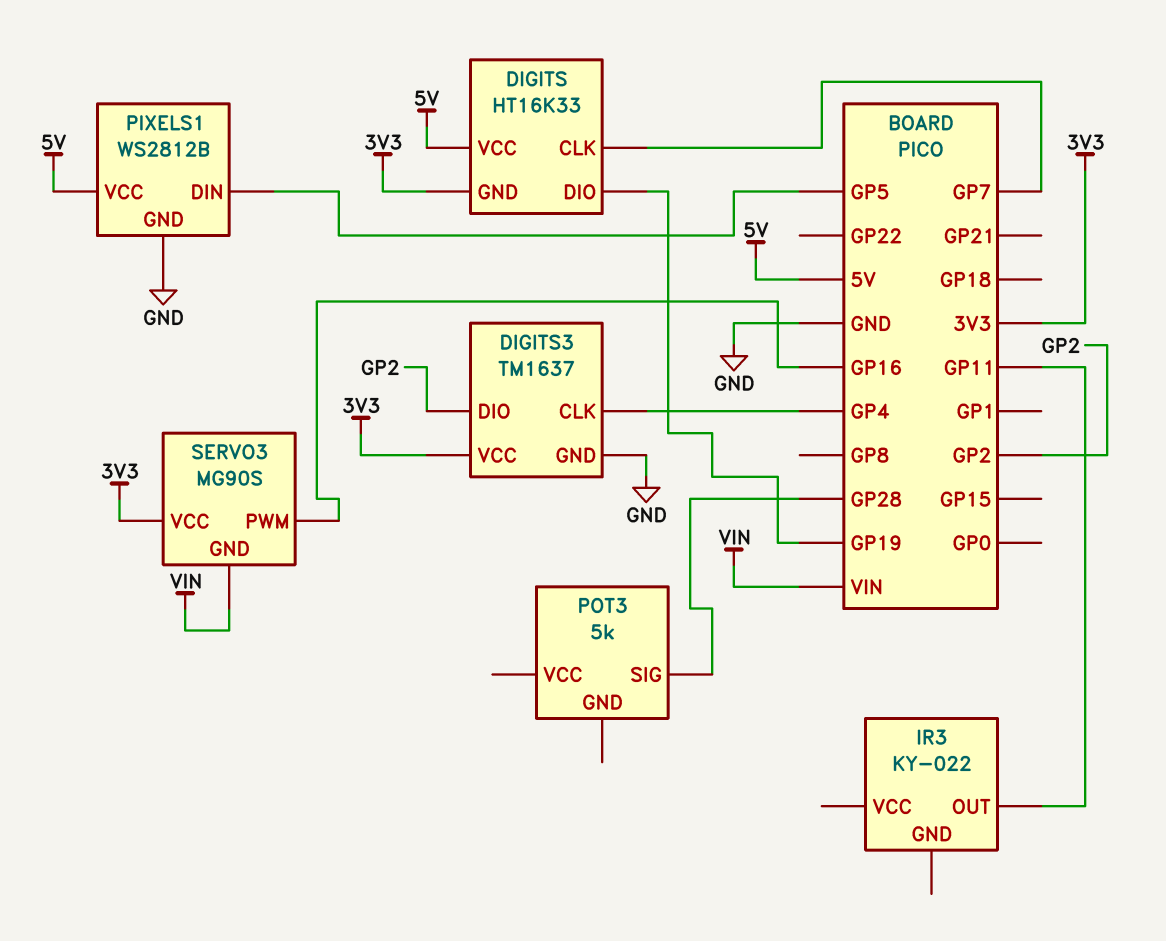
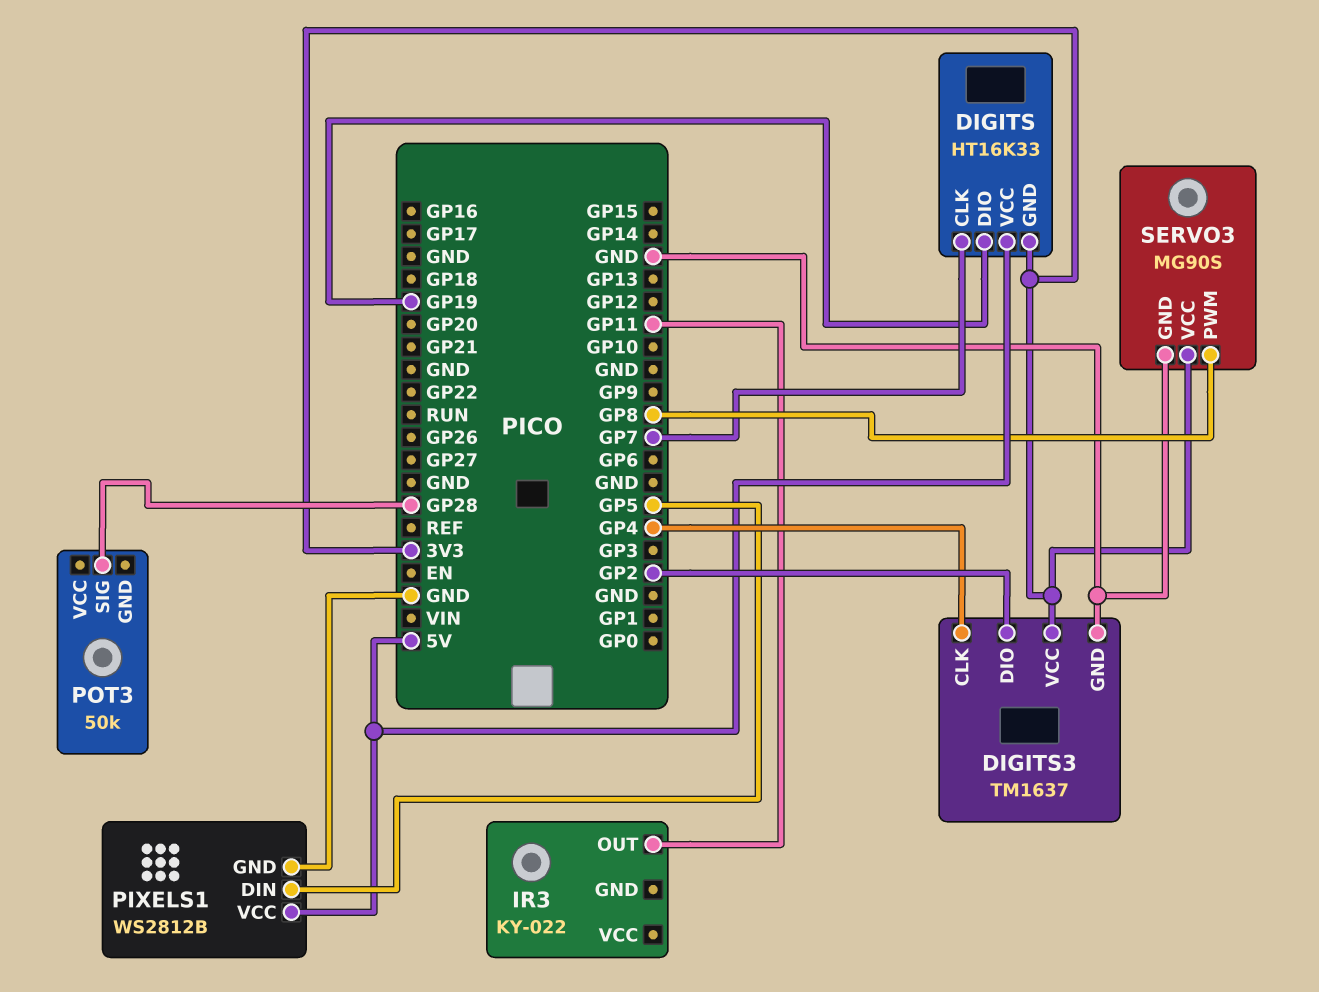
POT3: 5k -> 50k
SERVO3 pin GND: VIN -> GND
SERVO3 pin PWM: GP16 -> GP8

